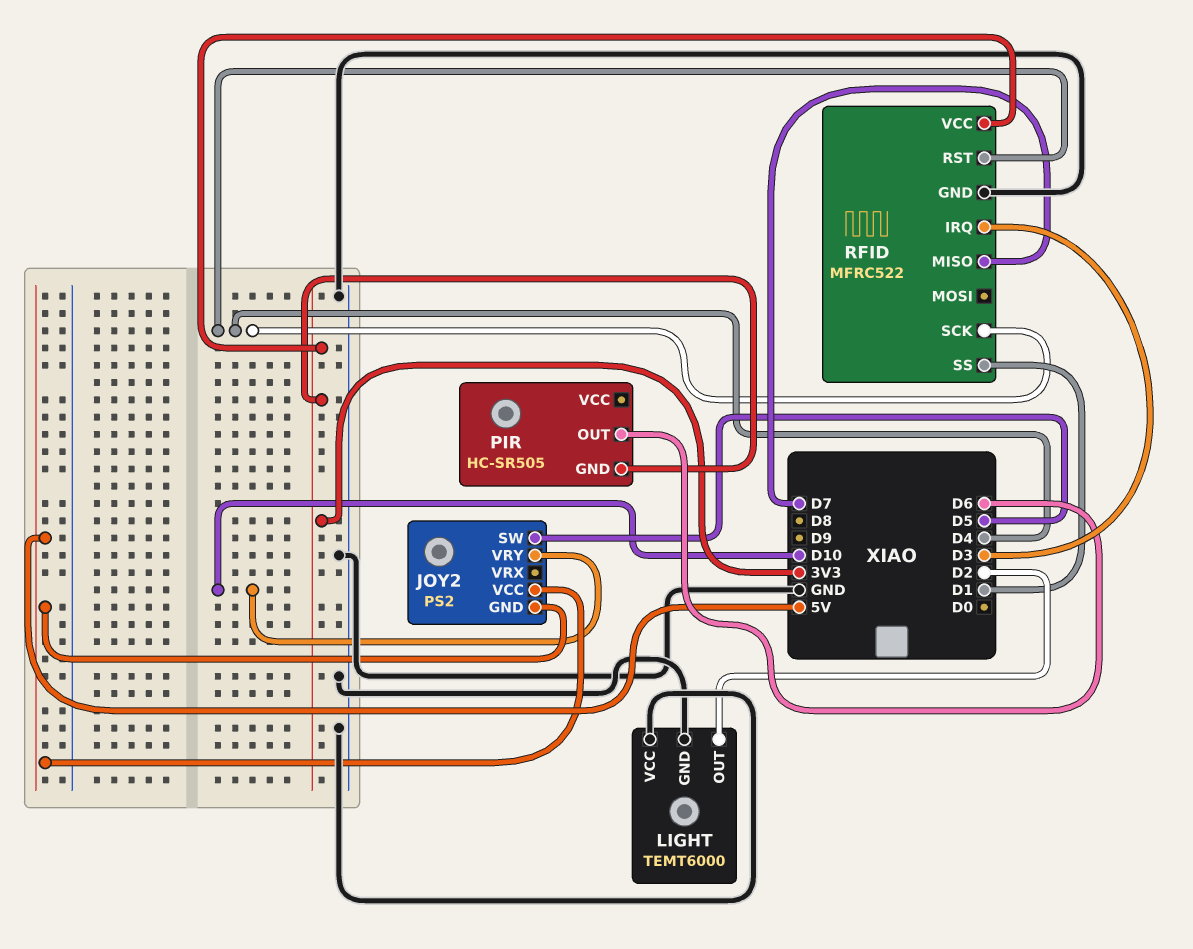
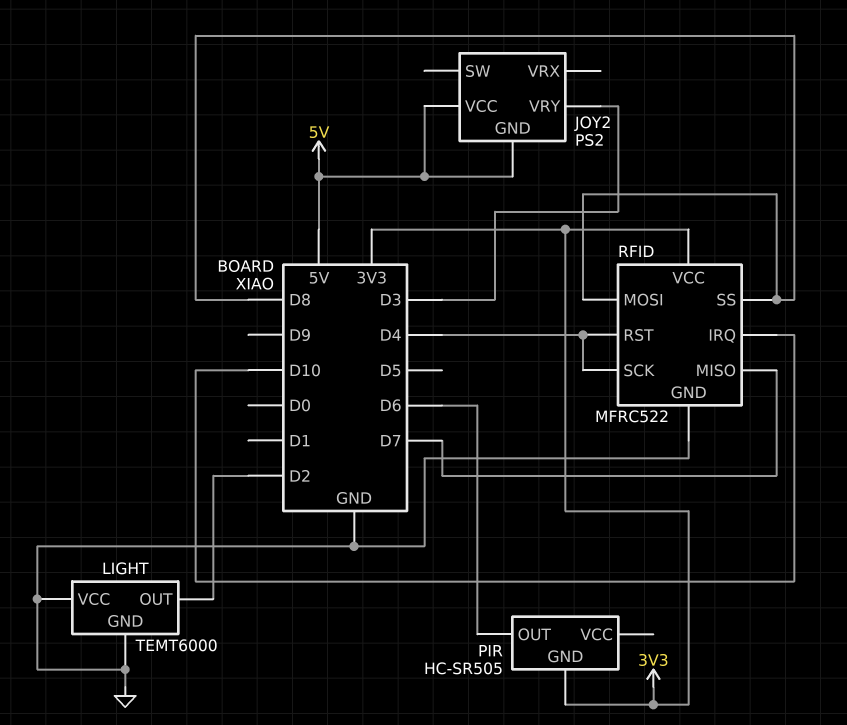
JOY2 pin SW: D5 -> none
JOY2 pin VRY: D10 -> D3
RFID pin IRQ: D3 -> D10
RFID pin MOSI: none -> D8
RFID pin SS: D1 -> D8

